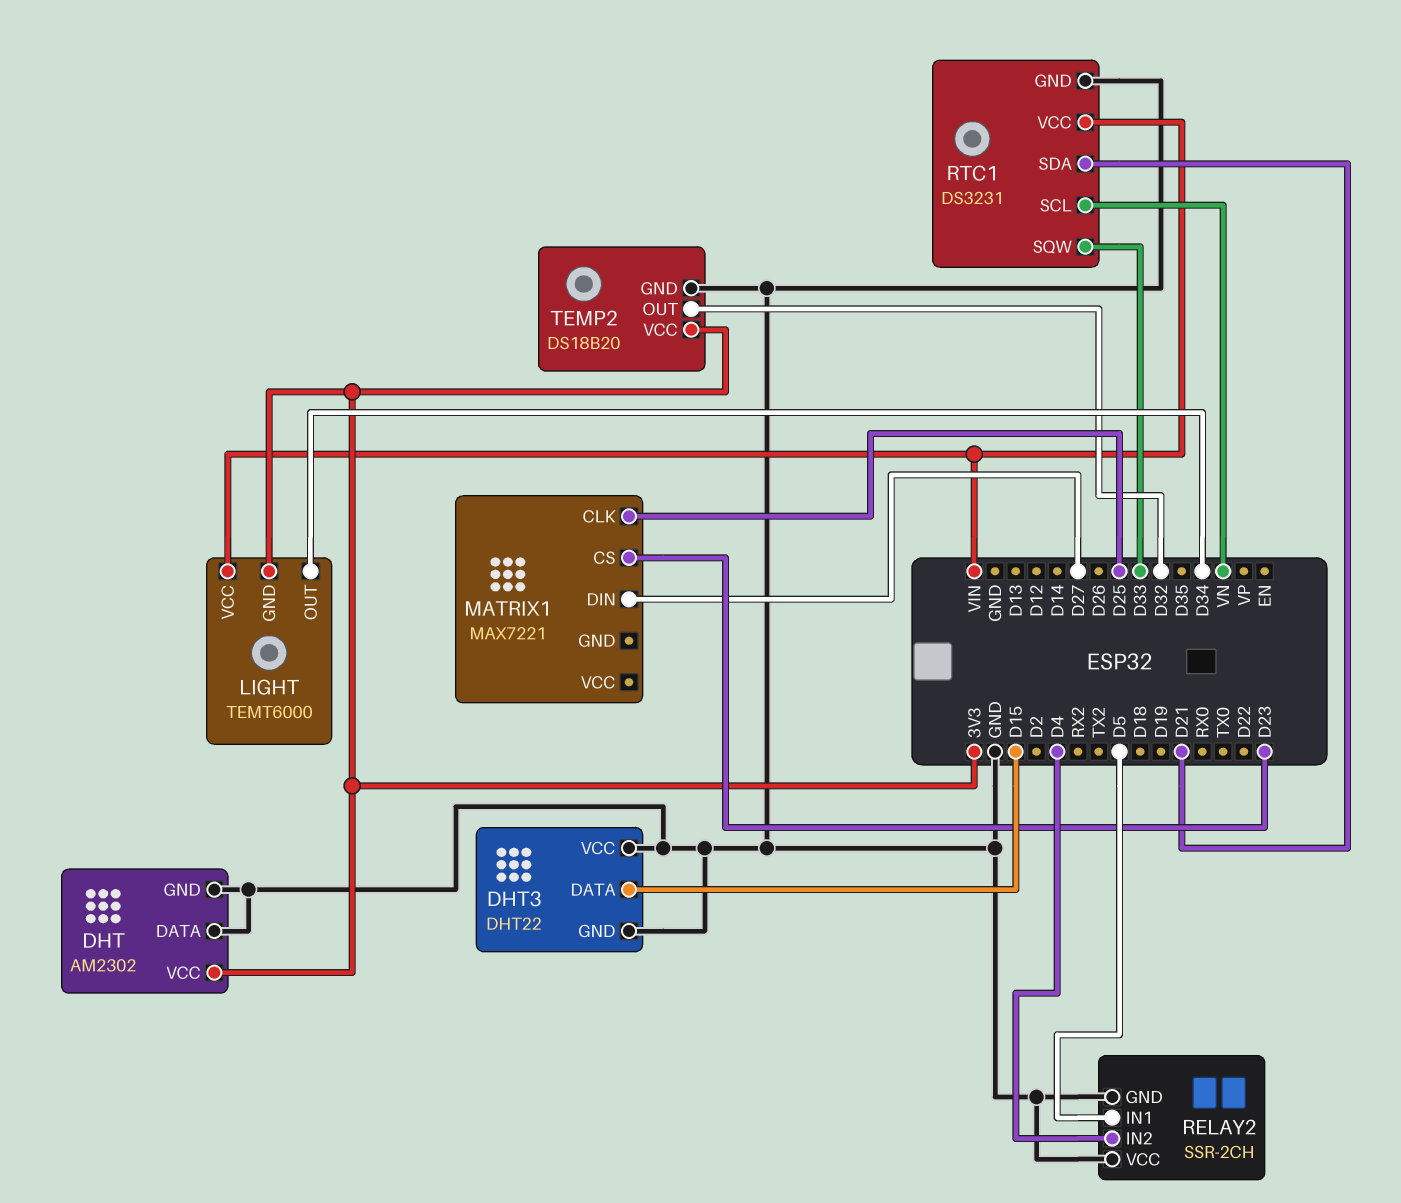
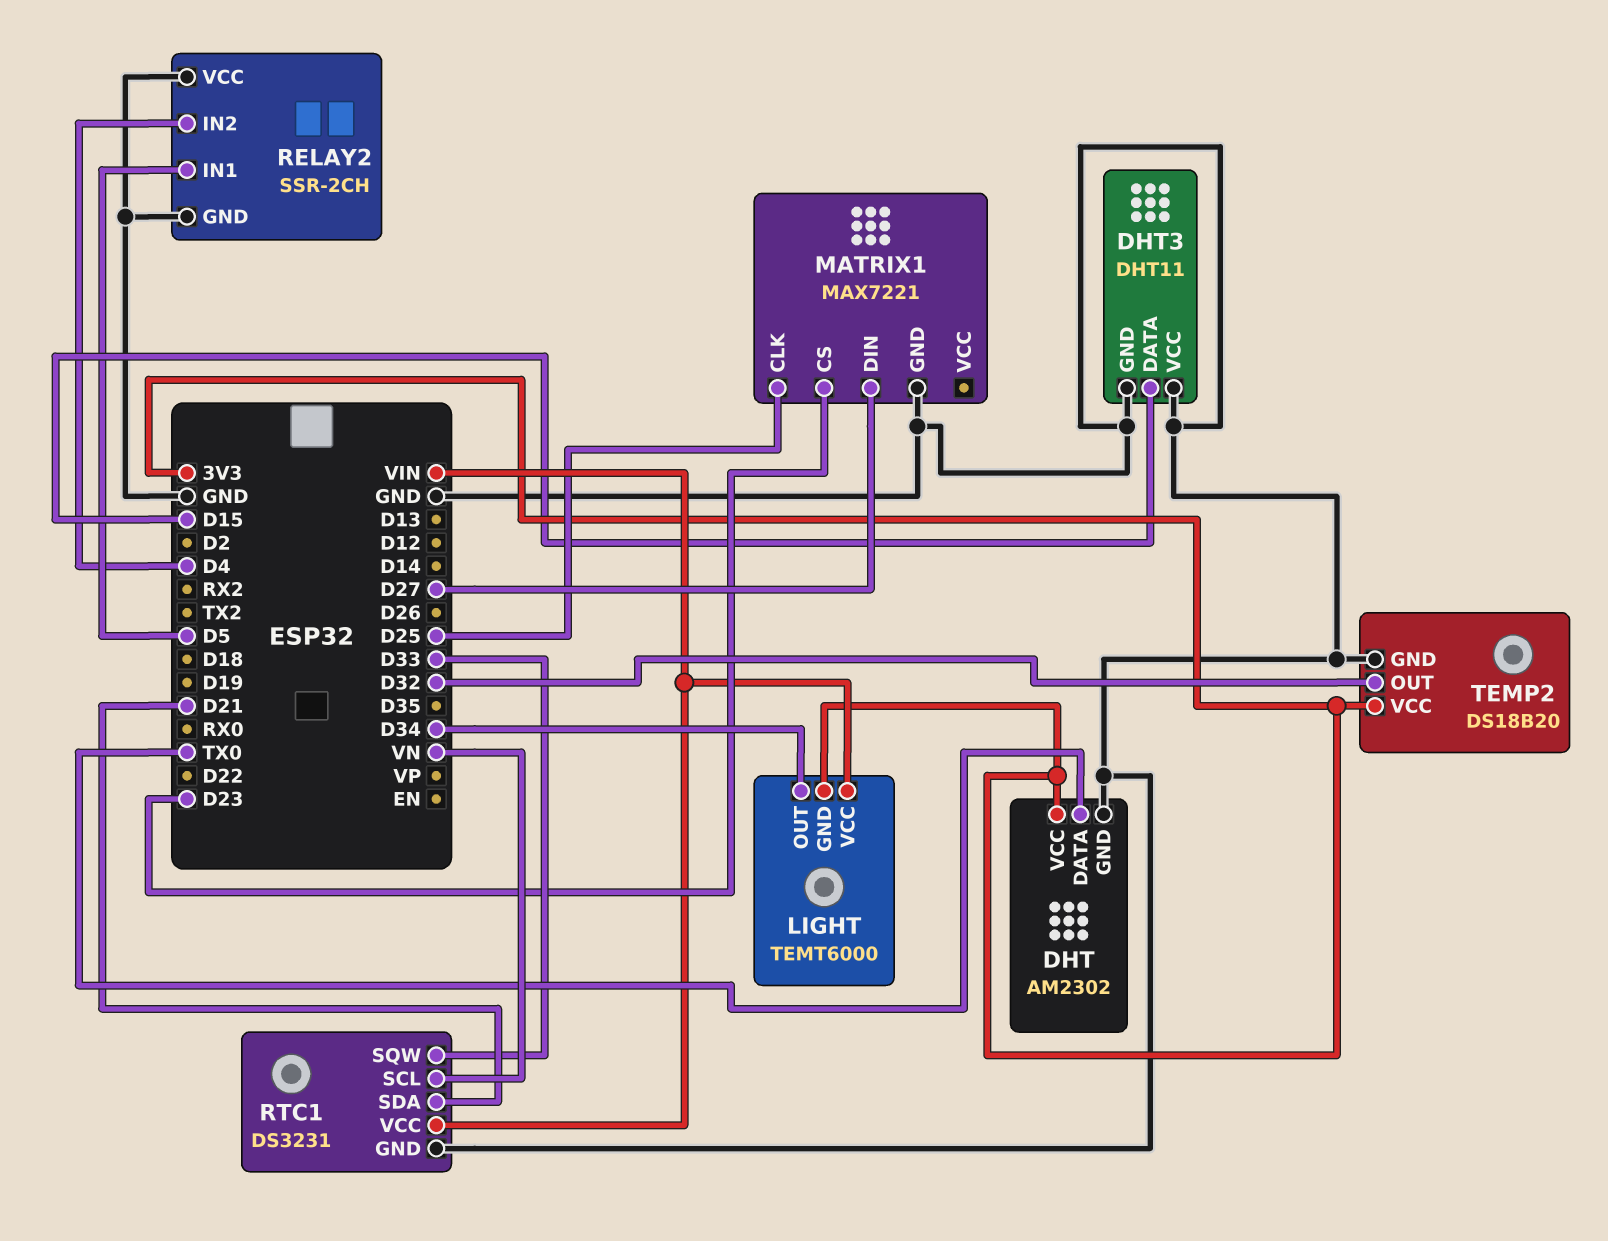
DHT pin DATA: GND -> TX0
DHT3: DHT22 -> DHT11
MATRIX1 pin GND: none -> GND

